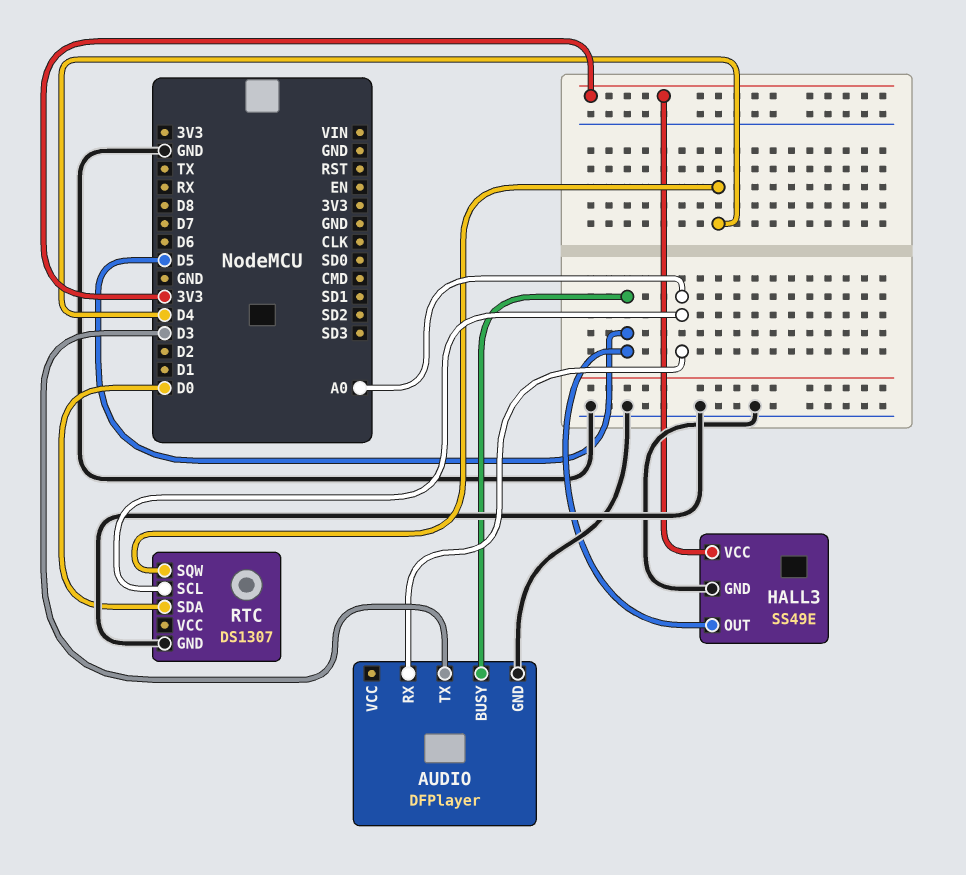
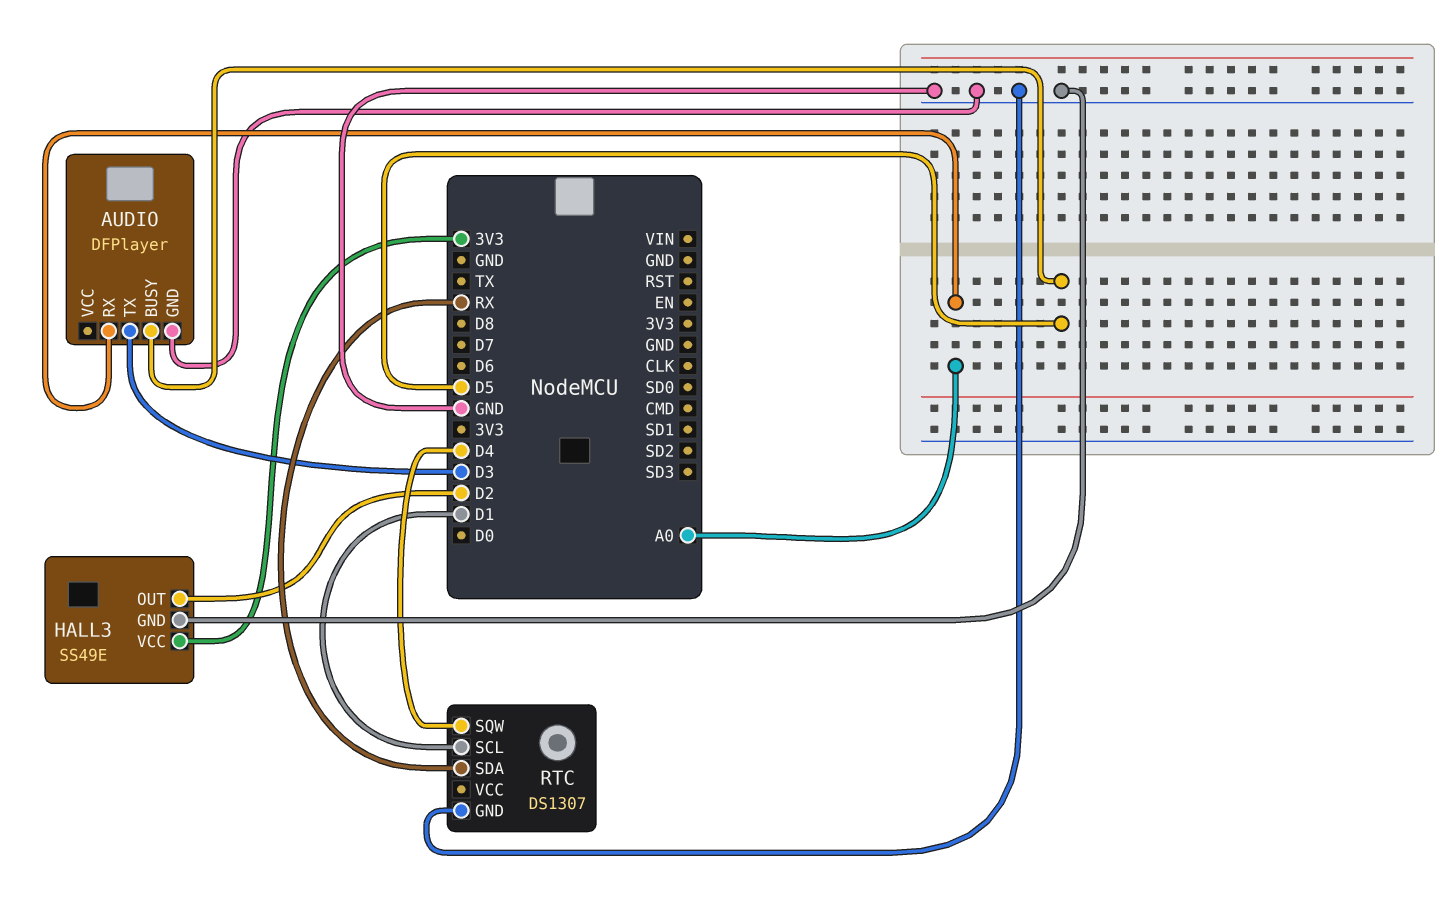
HALL3 pin OUT: D5 -> D2
RTC pin SCL: A0 -> D1
RTC pin SDA: D0 -> RX

